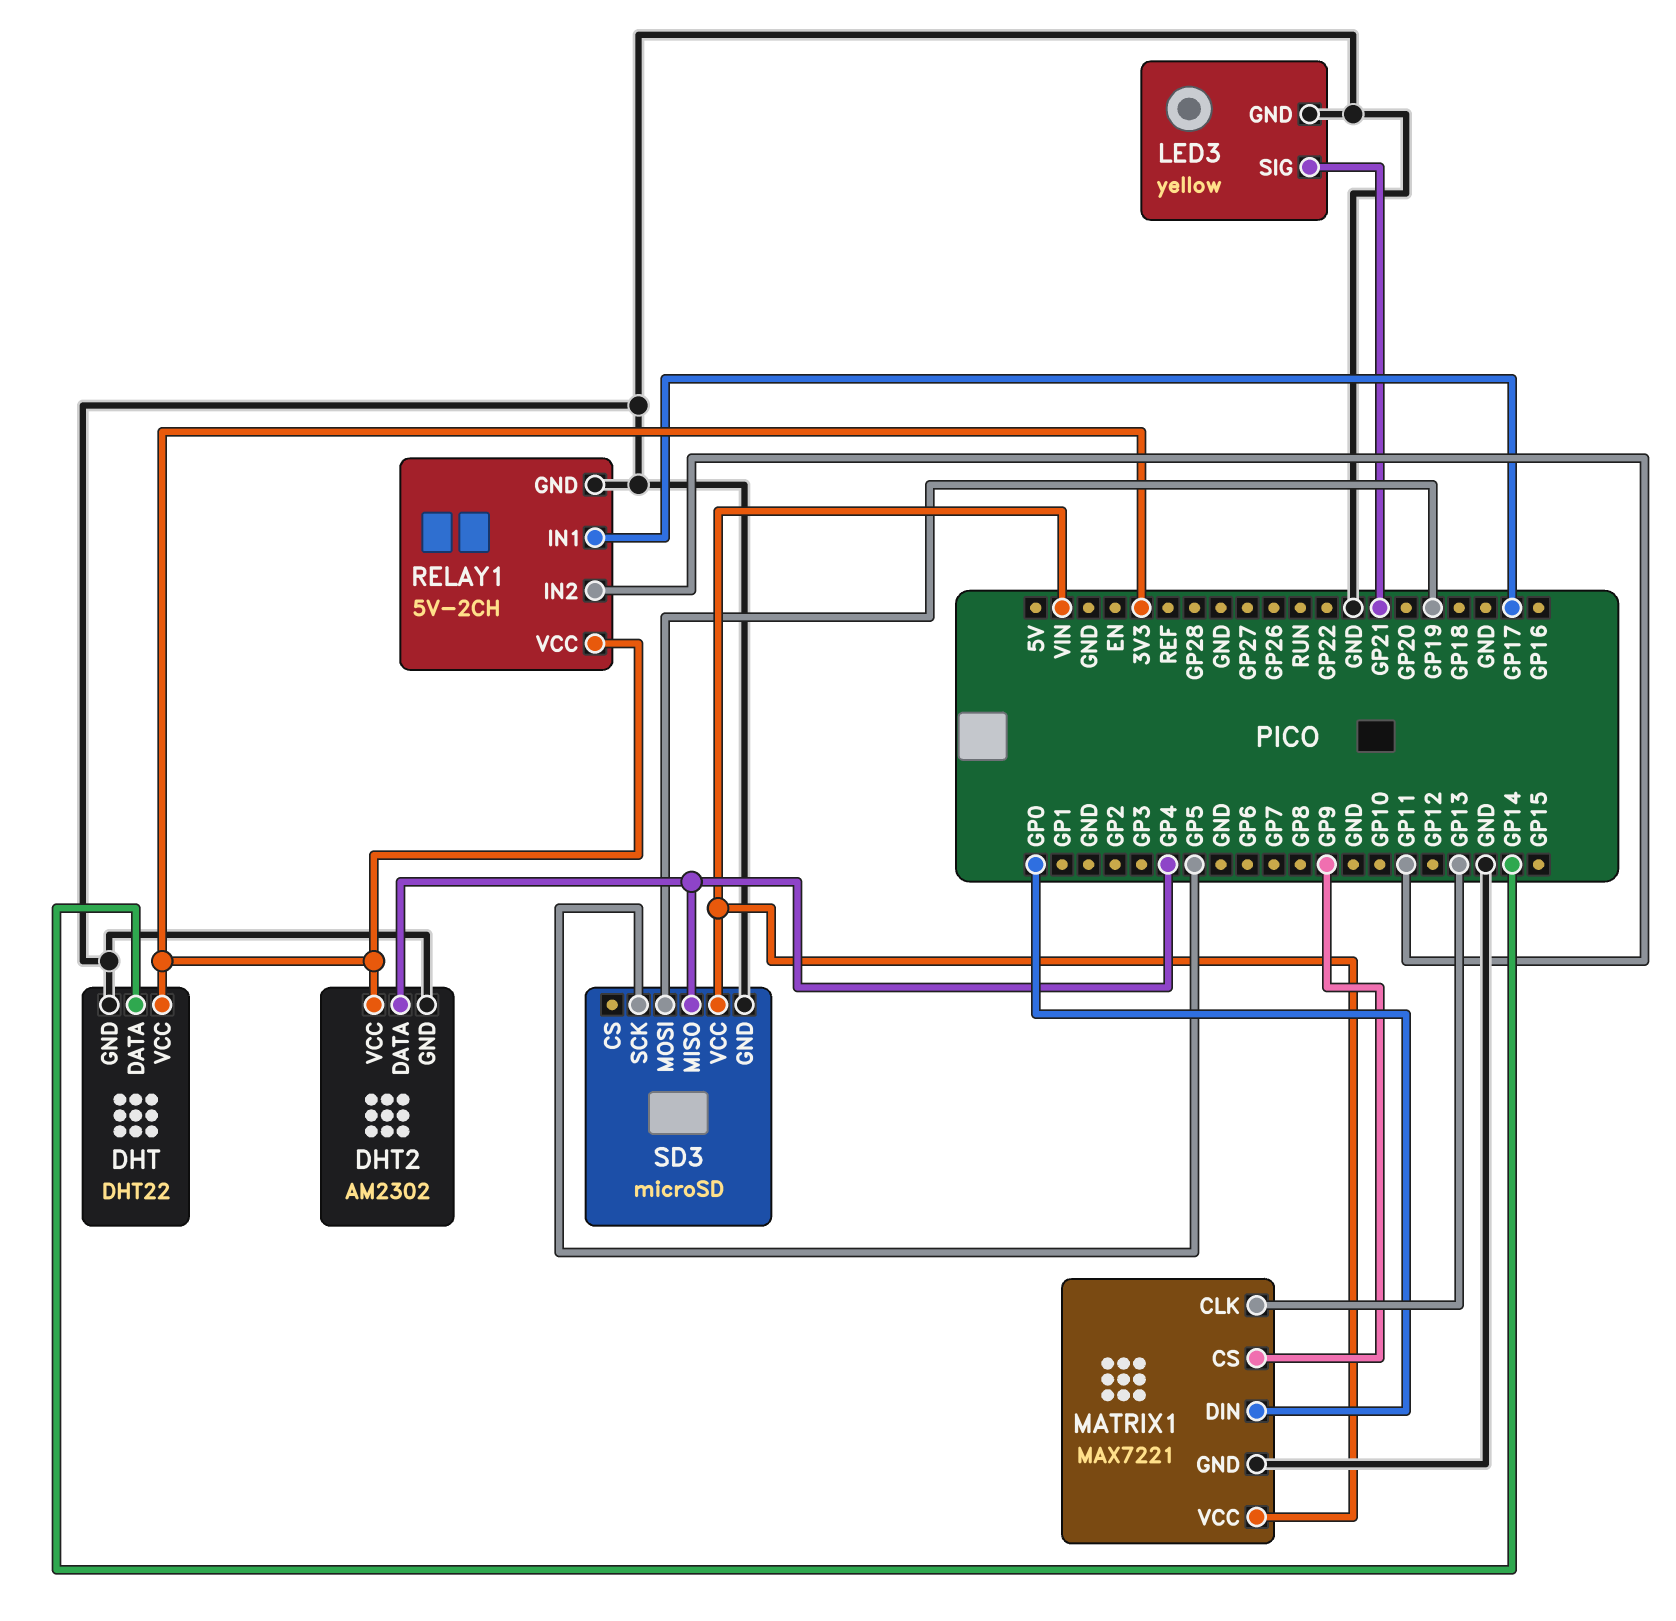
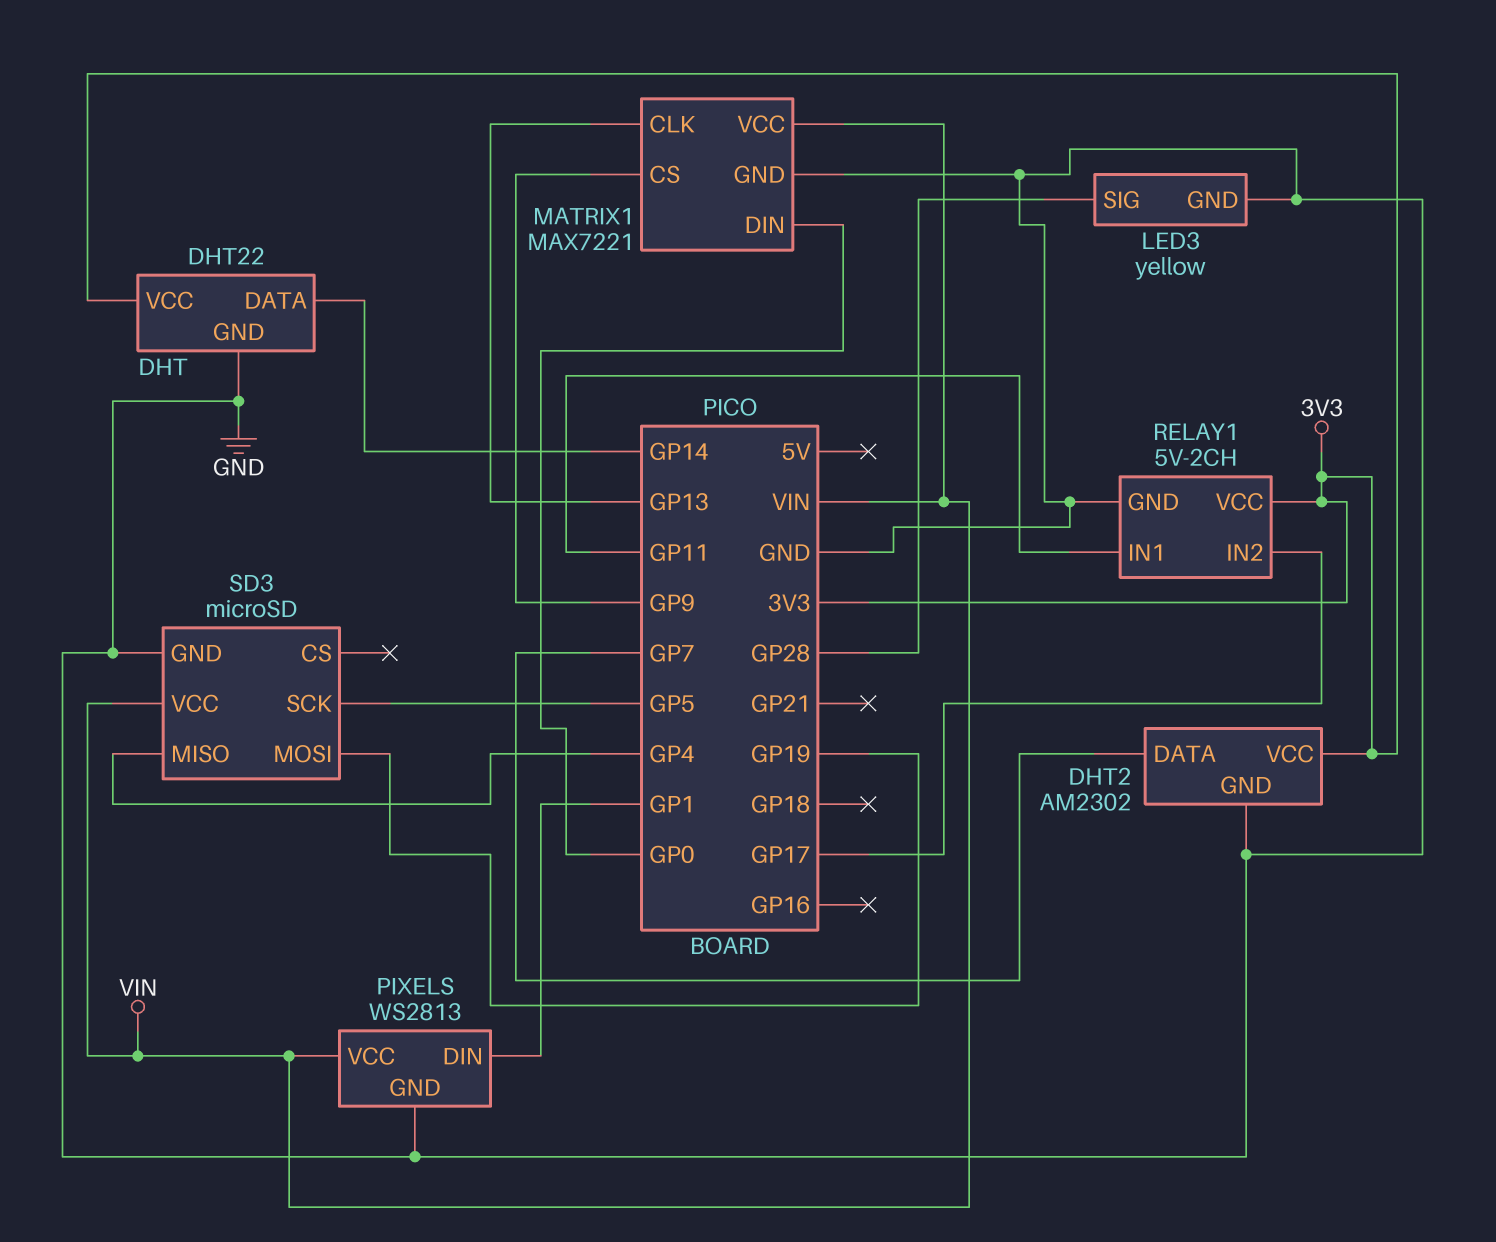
DHT2 pin DATA: GP4 -> GP7
LED3 pin SIG: GP21 -> GP28
PIXELS: none -> WS2813
PIXELS pin DIN: none -> GP1
PIXELS pin GND: none -> GND
PIXELS pin VCC: none -> VIN
RELAY1 pin IN1: GP17 -> GP11
RELAY1 pin IN2: GP11 -> GP17

